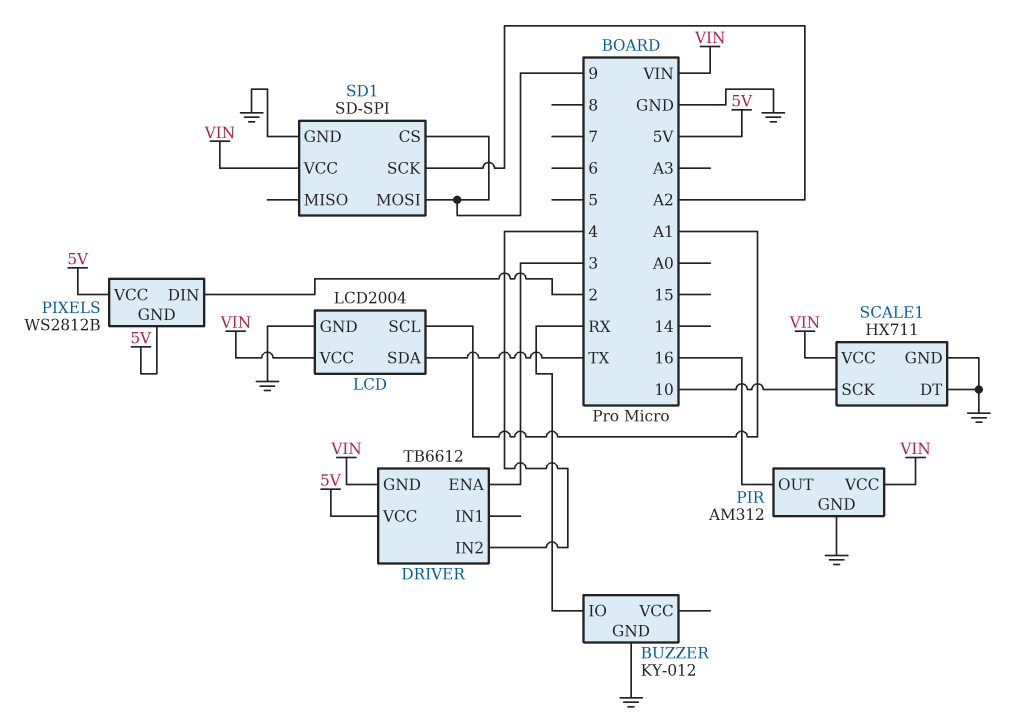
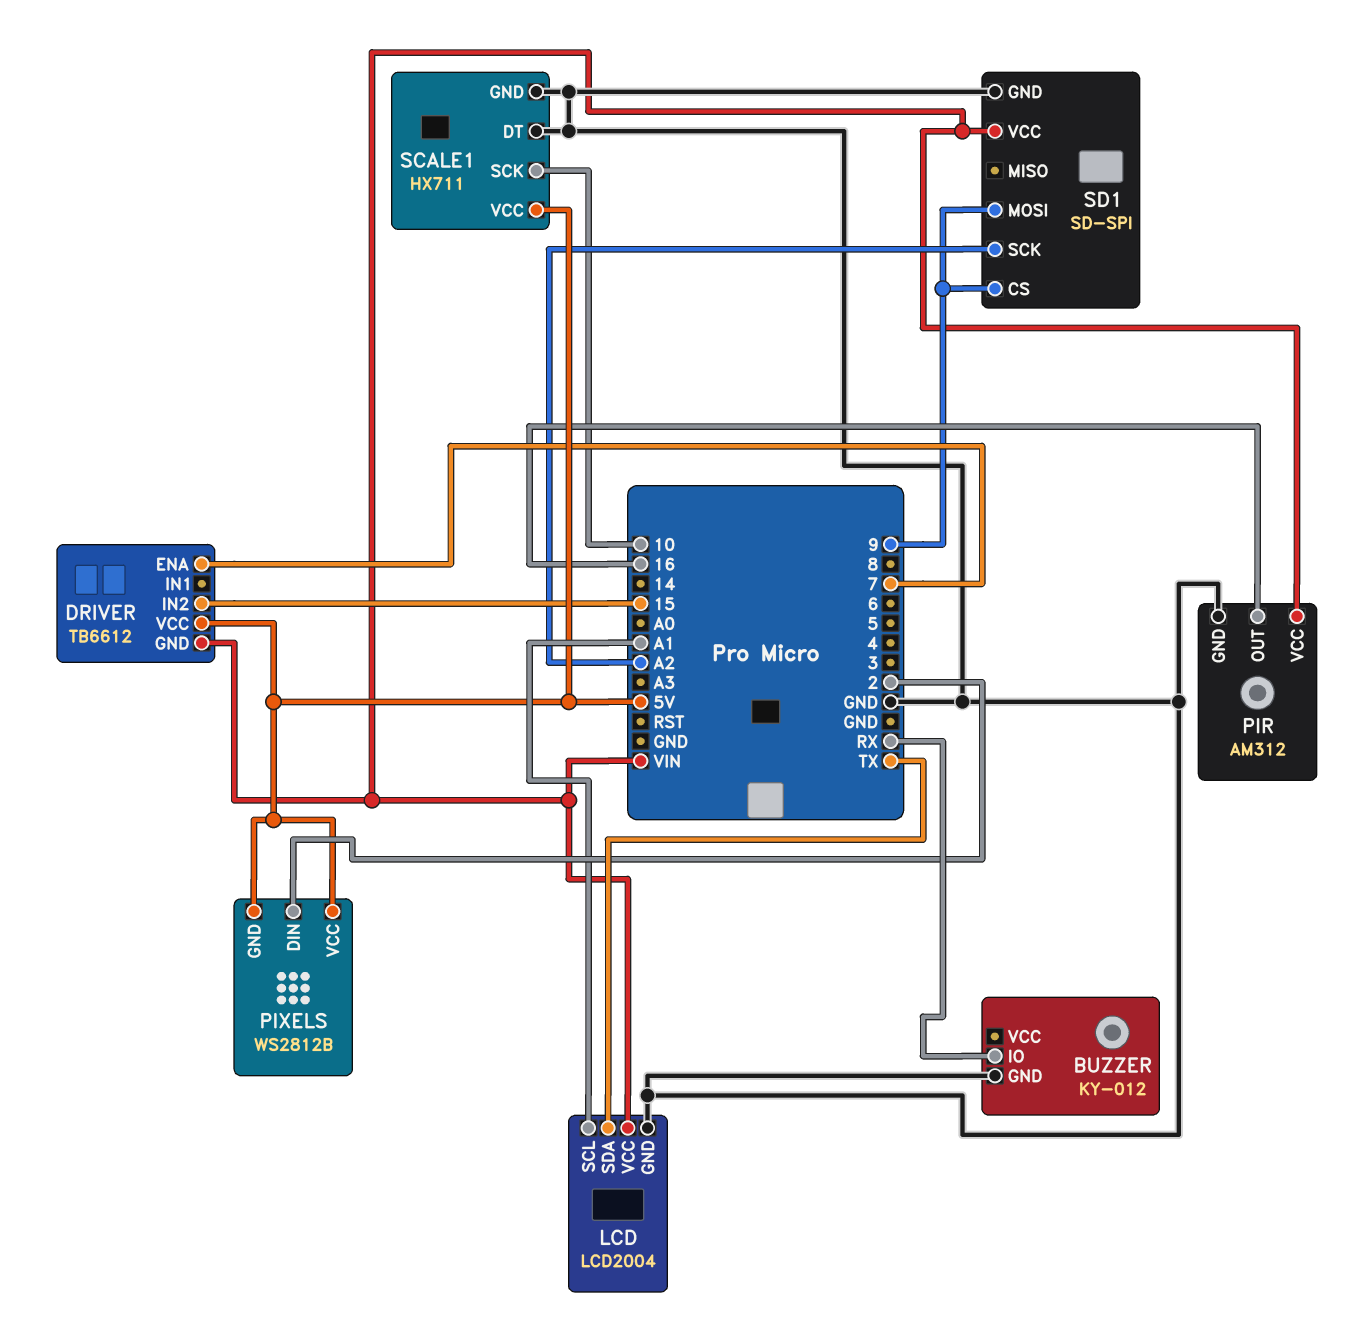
DRIVER pin ENA: 3 -> 7
DRIVER pin IN2: 4 -> 15
SCALE1 pin VCC: VIN -> 5V

